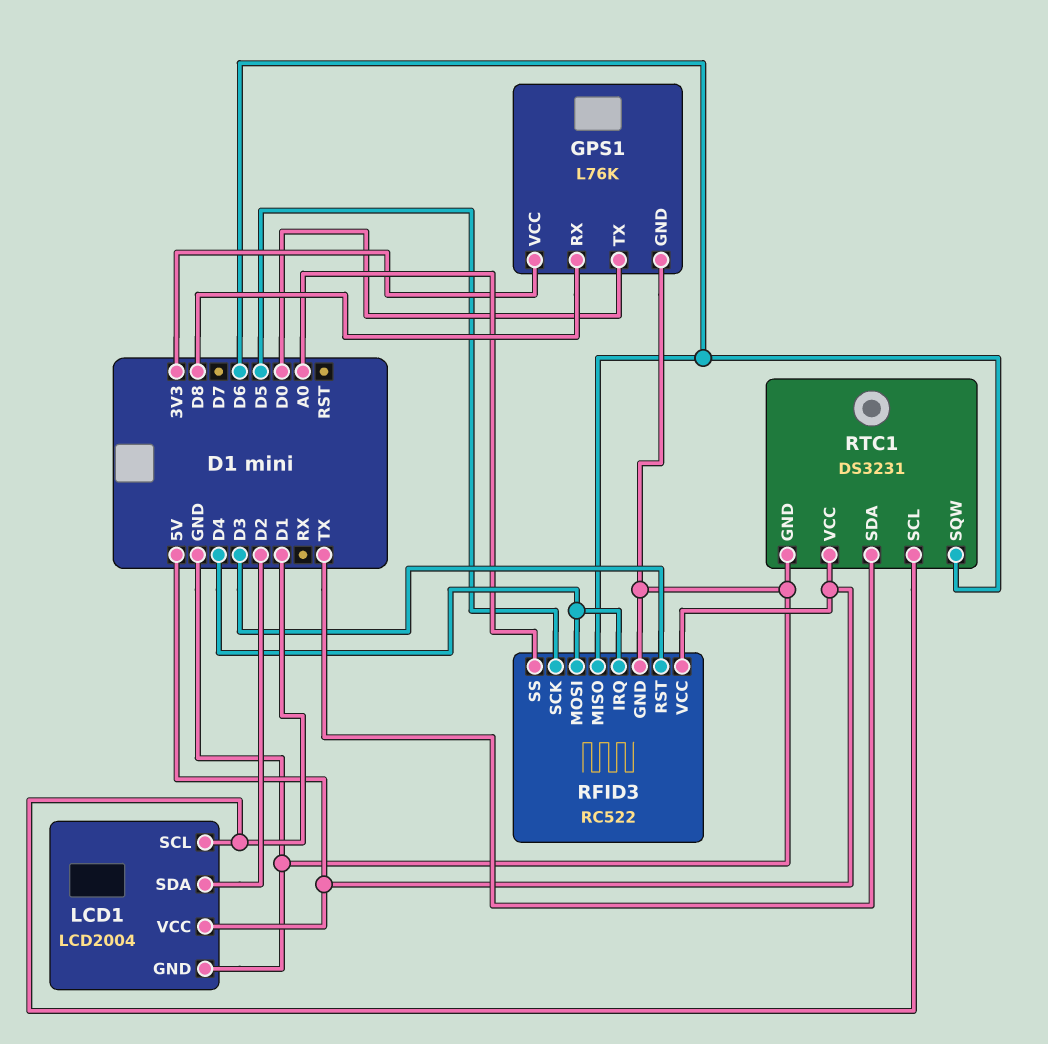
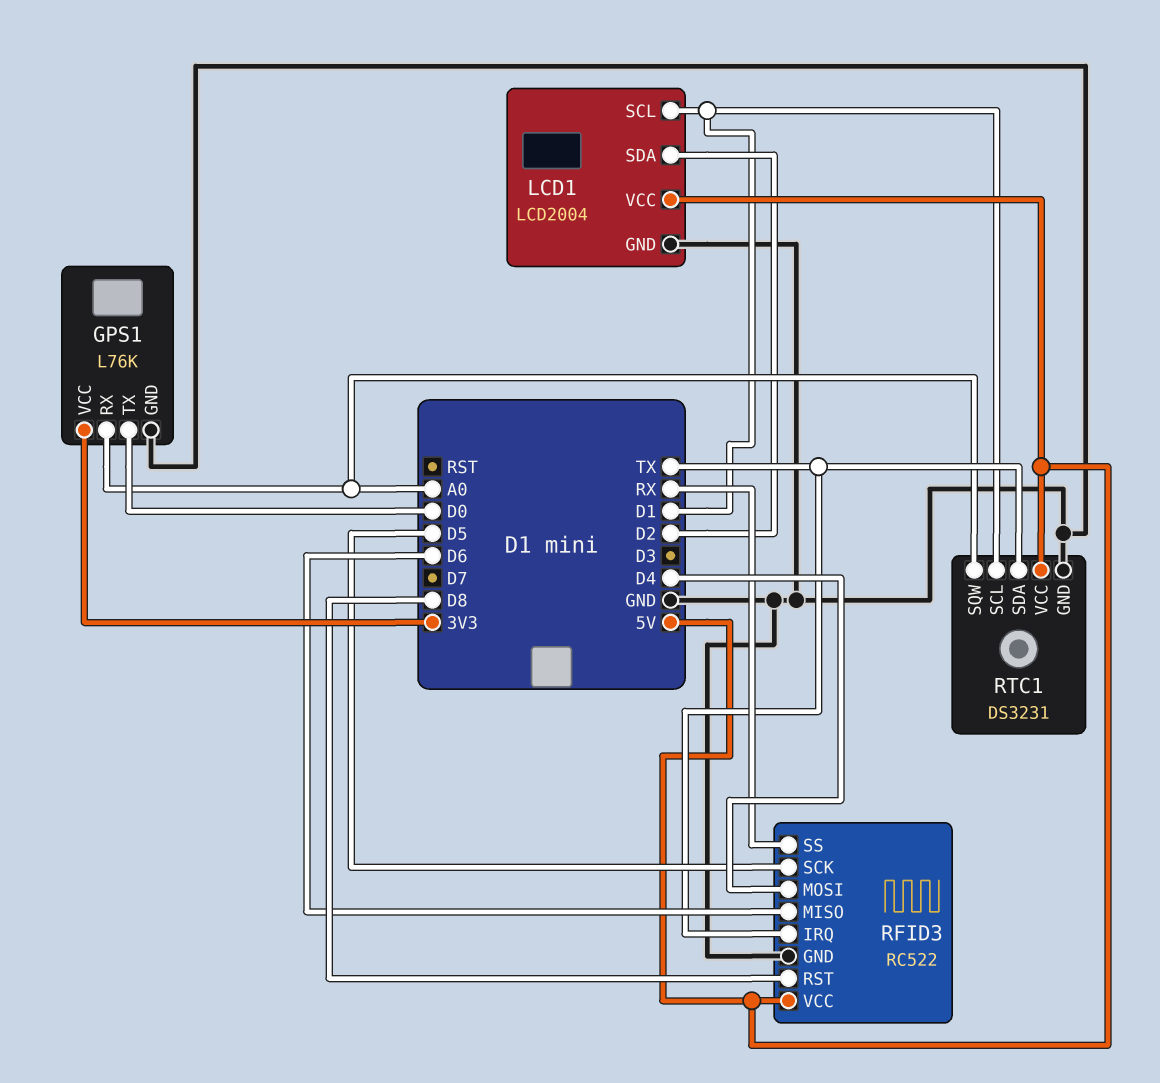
GPS1 pin RX: D8 -> A0
RFID3 pin IRQ: D4 -> TX
RFID3 pin RST: D3 -> D8
RFID3 pin SS: A0 -> RX
RTC1 pin SQW: D6 -> A0

